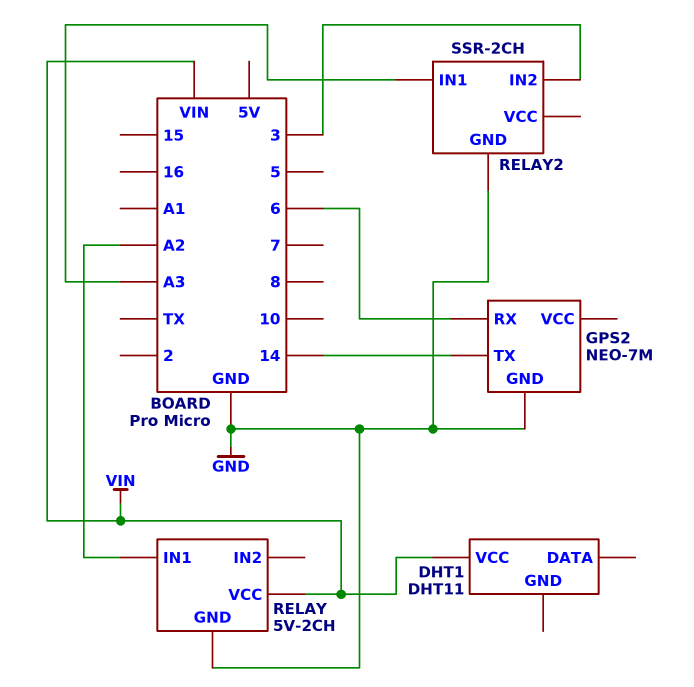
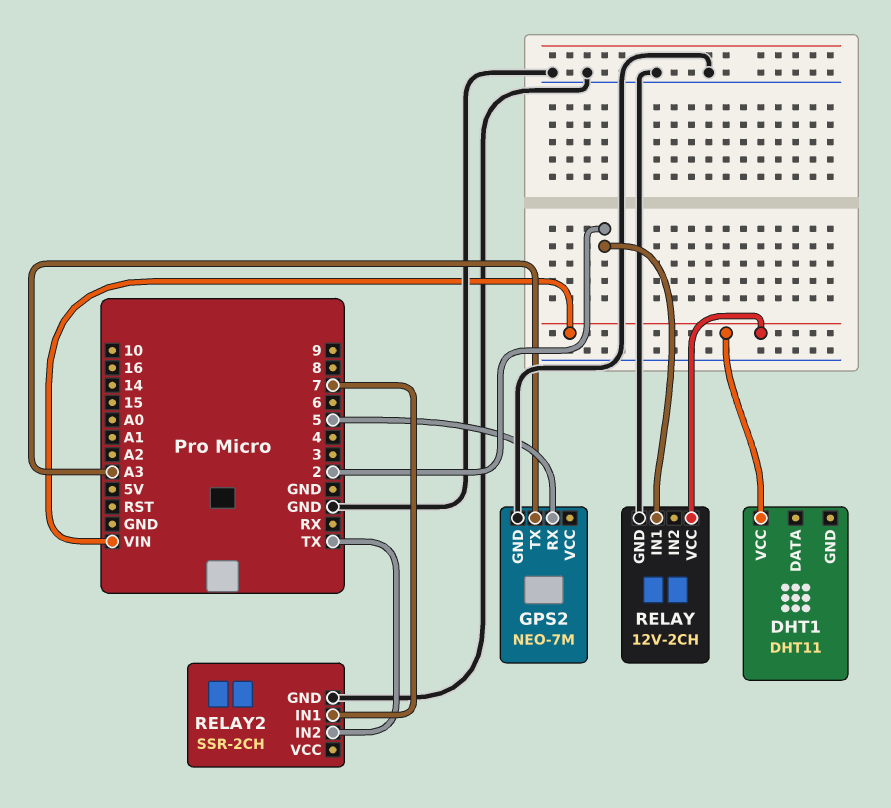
GPS2 pin RX: 6 -> 5
GPS2 pin TX: 14 -> A3
RELAY: 5V-2CH -> 12V-2CH
RELAY pin IN1: A2 -> 2
RELAY2 pin IN1: A3 -> 7
RELAY2 pin IN2: 3 -> TX

